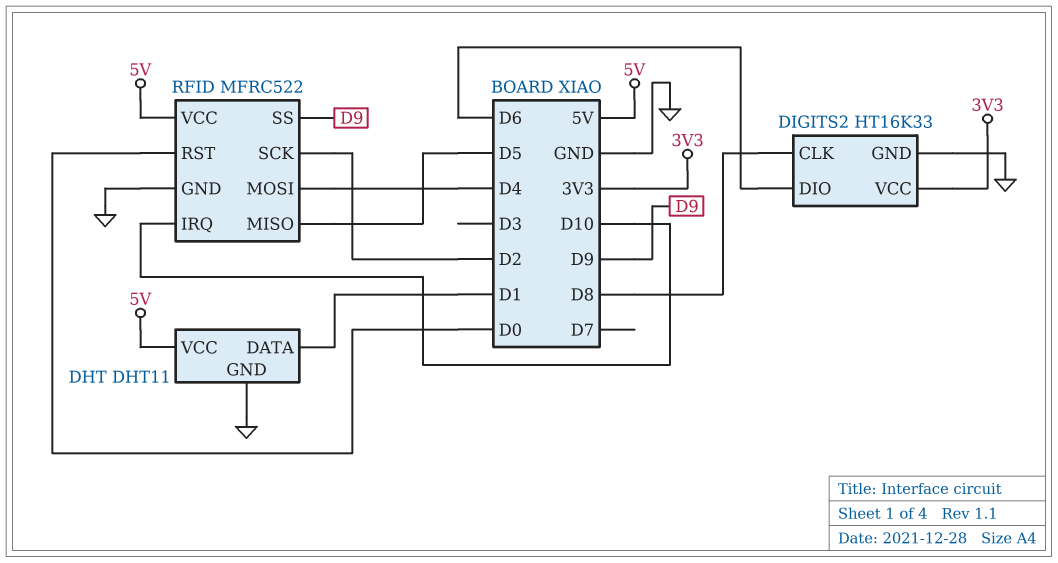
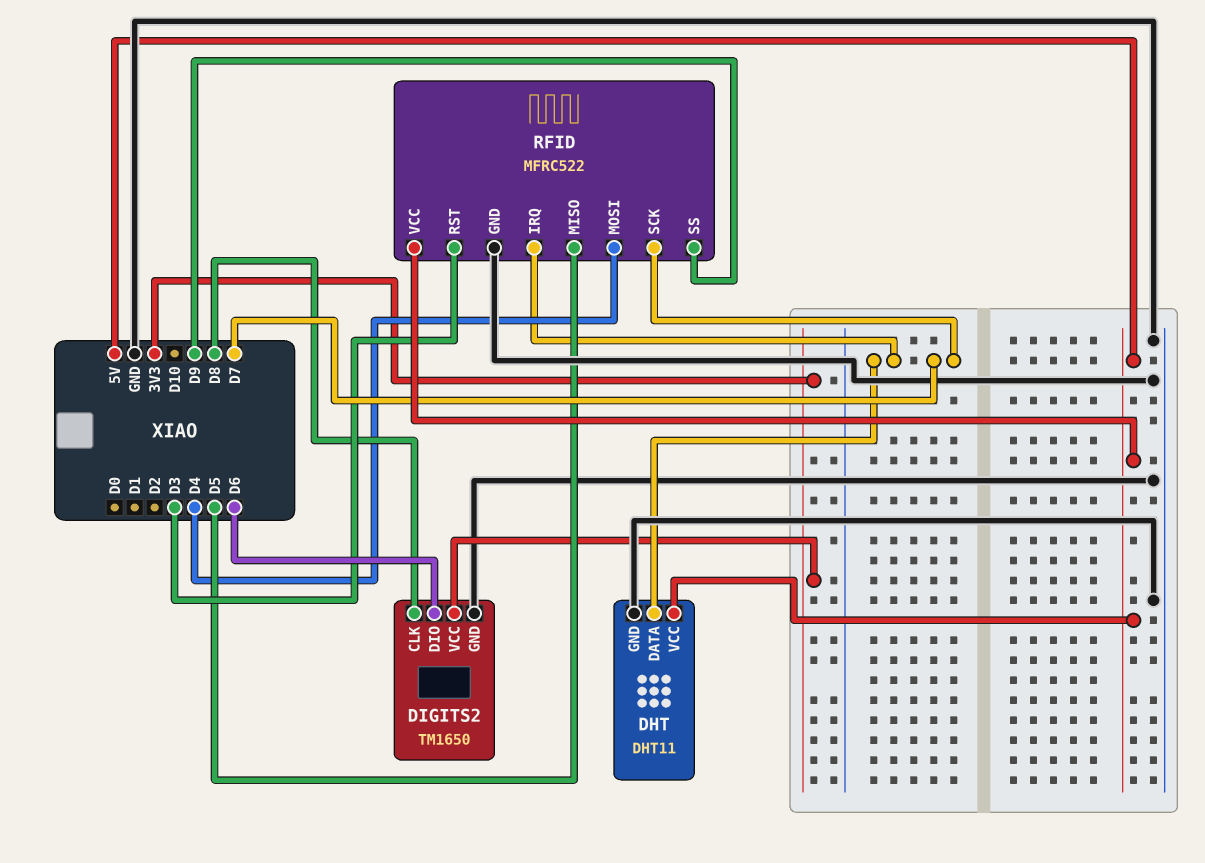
DHT pin DATA: D1 -> D7
DIGITS2: HT16K33 -> TM1650
RFID pin IRQ: D10 -> D7
RFID pin RST: D0 -> D3
RFID pin SCK: D2 -> D7

